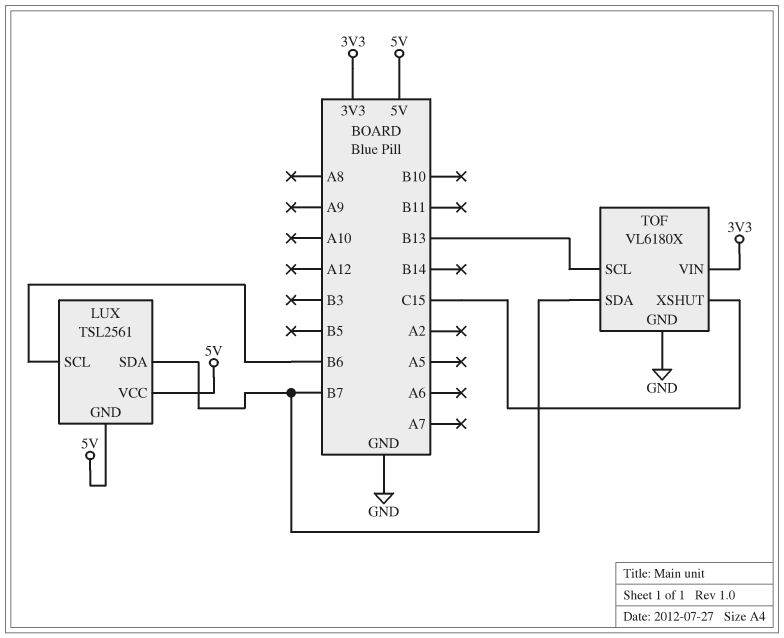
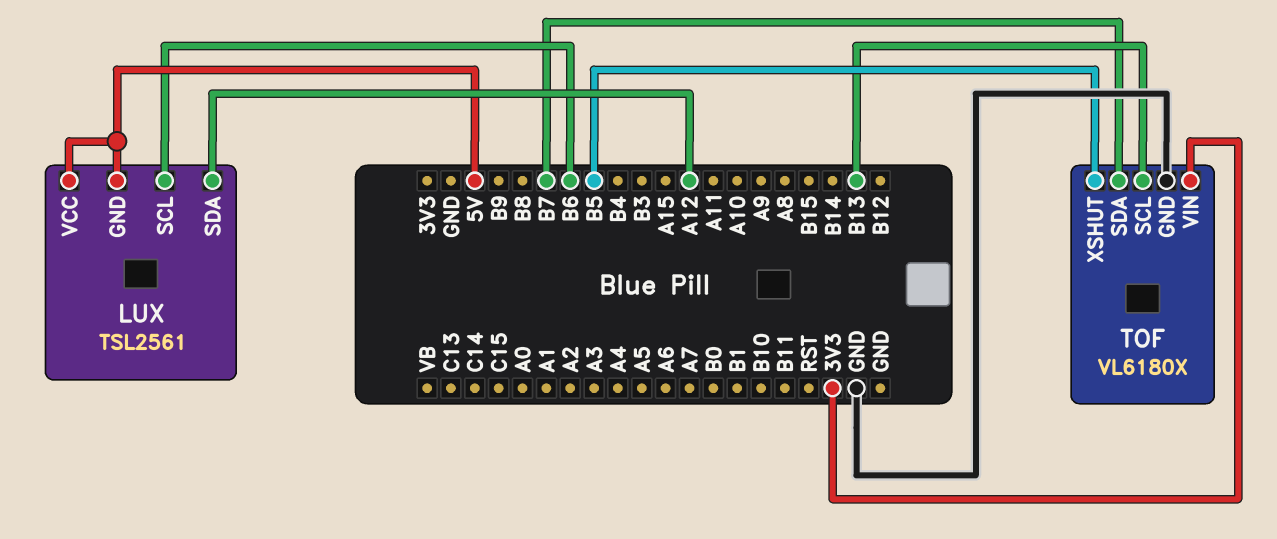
LUX pin SDA: B7 -> A12
TOF pin XSHUT: C15 -> B5

